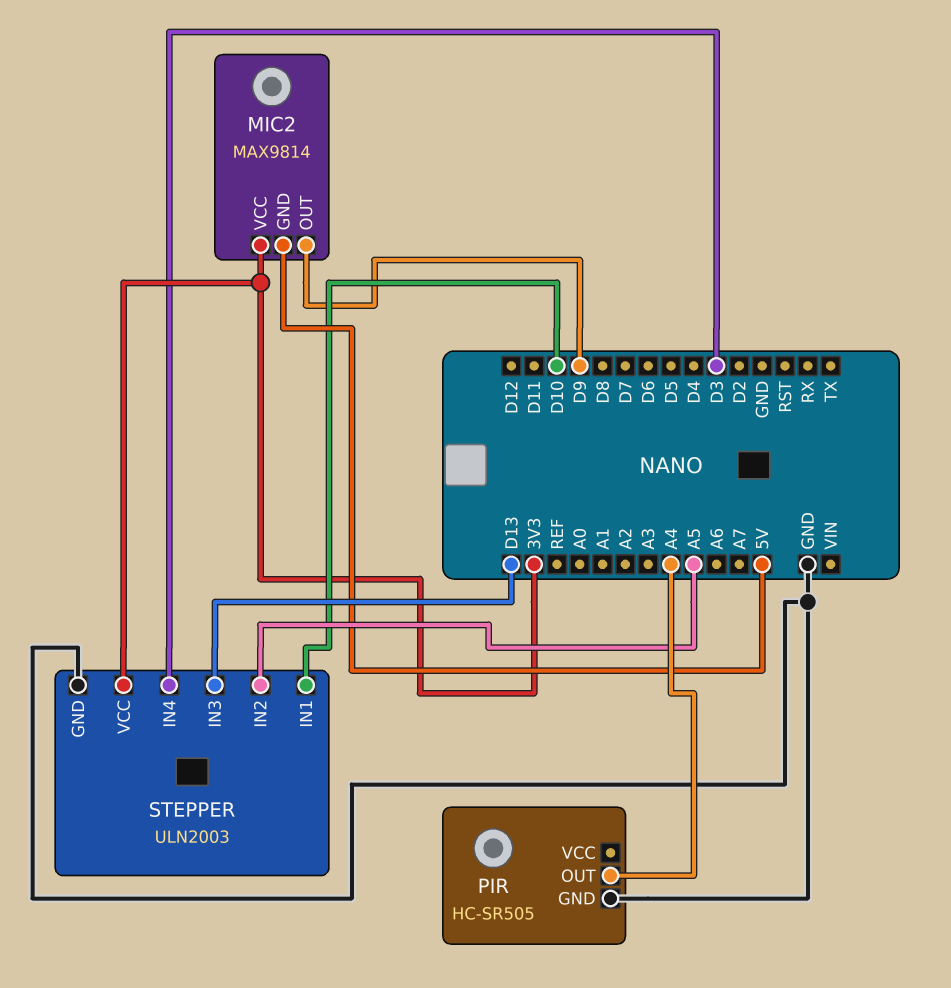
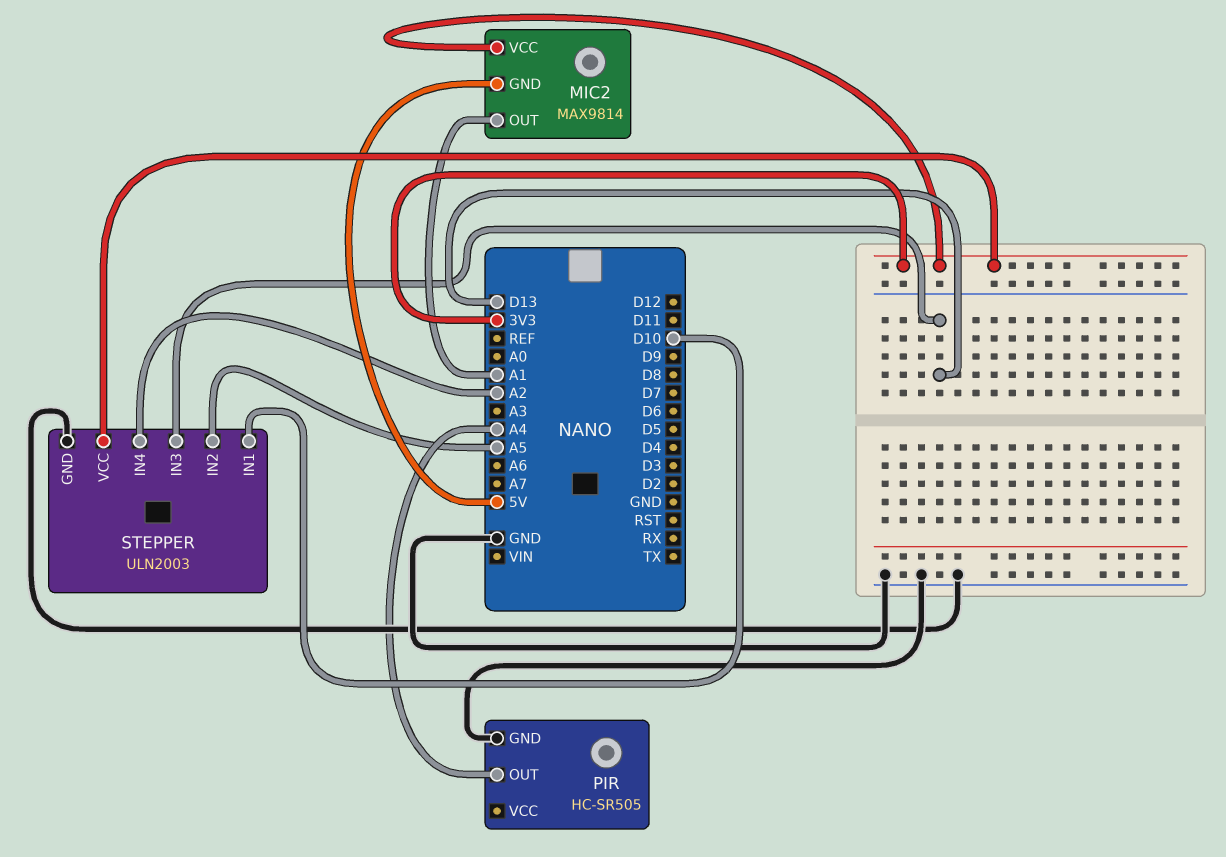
MIC2 pin OUT: D9 -> A1
STEPPER pin IN4: D3 -> A2

